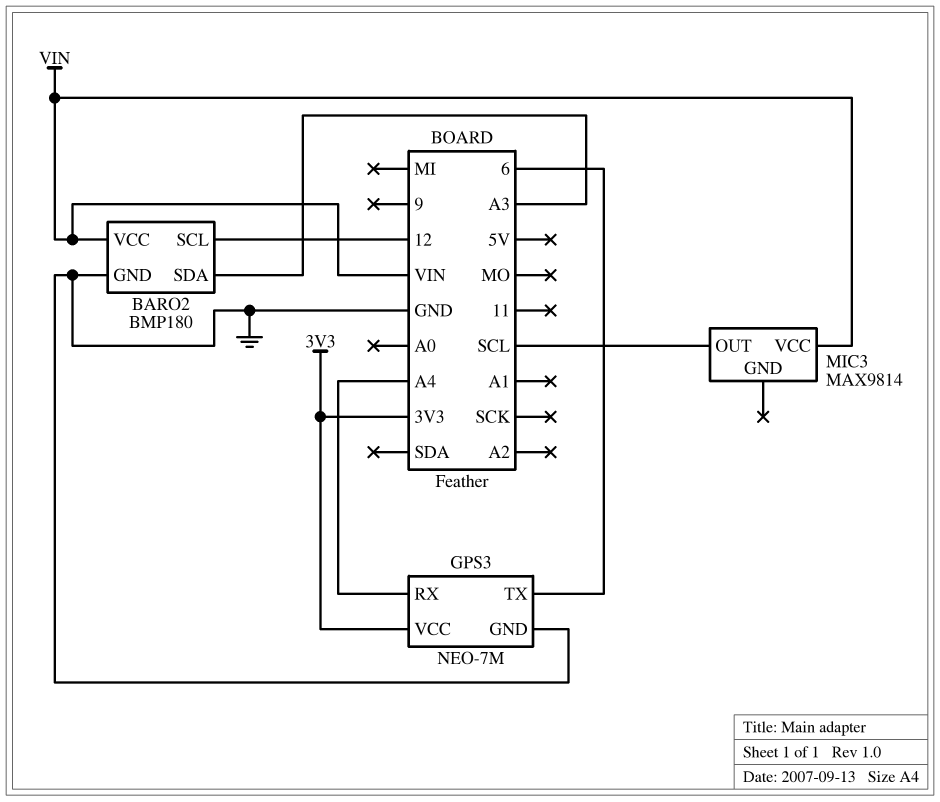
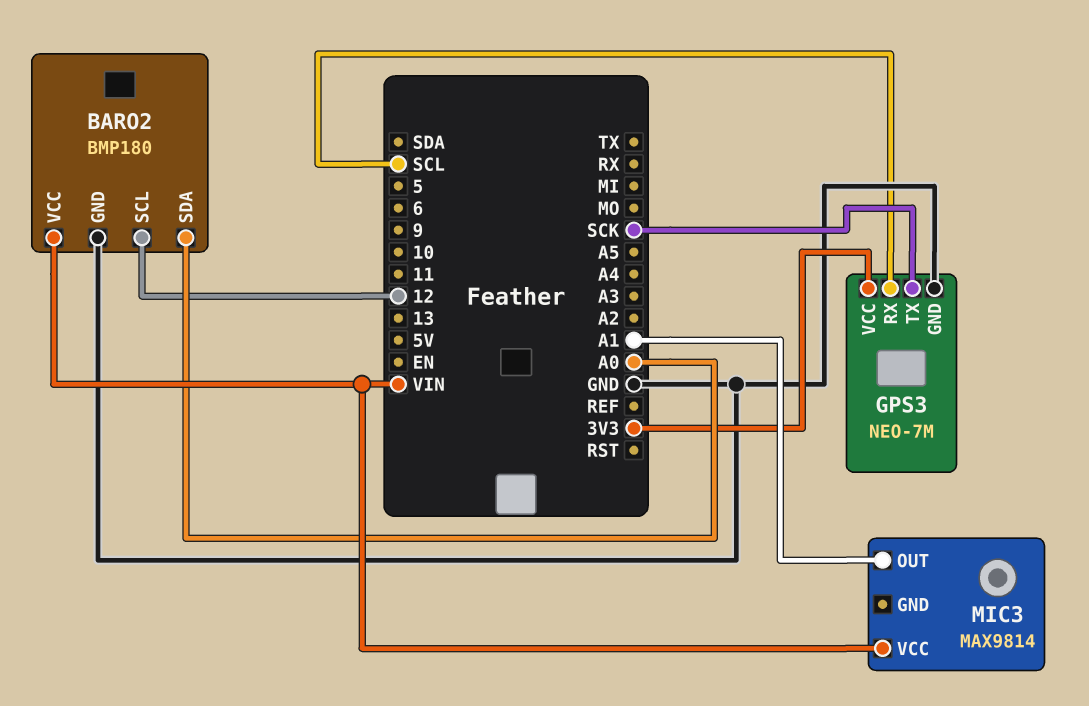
BARO2 pin SDA: A3 -> A0
GPS3 pin RX: A4 -> SCL
GPS3 pin TX: 6 -> SCK
MIC3 pin OUT: SCL -> A1

